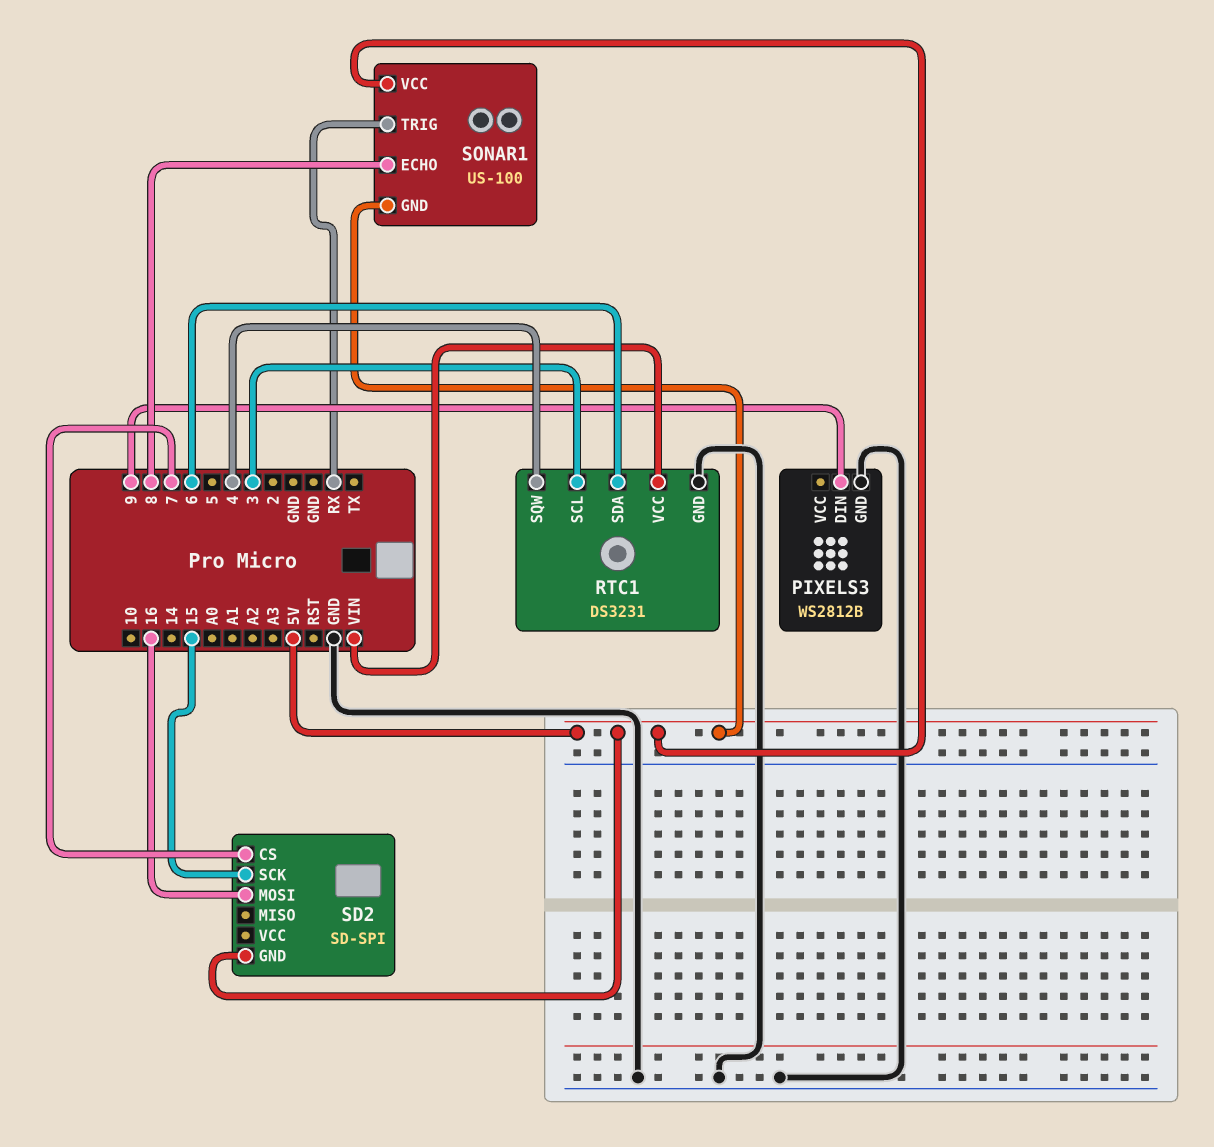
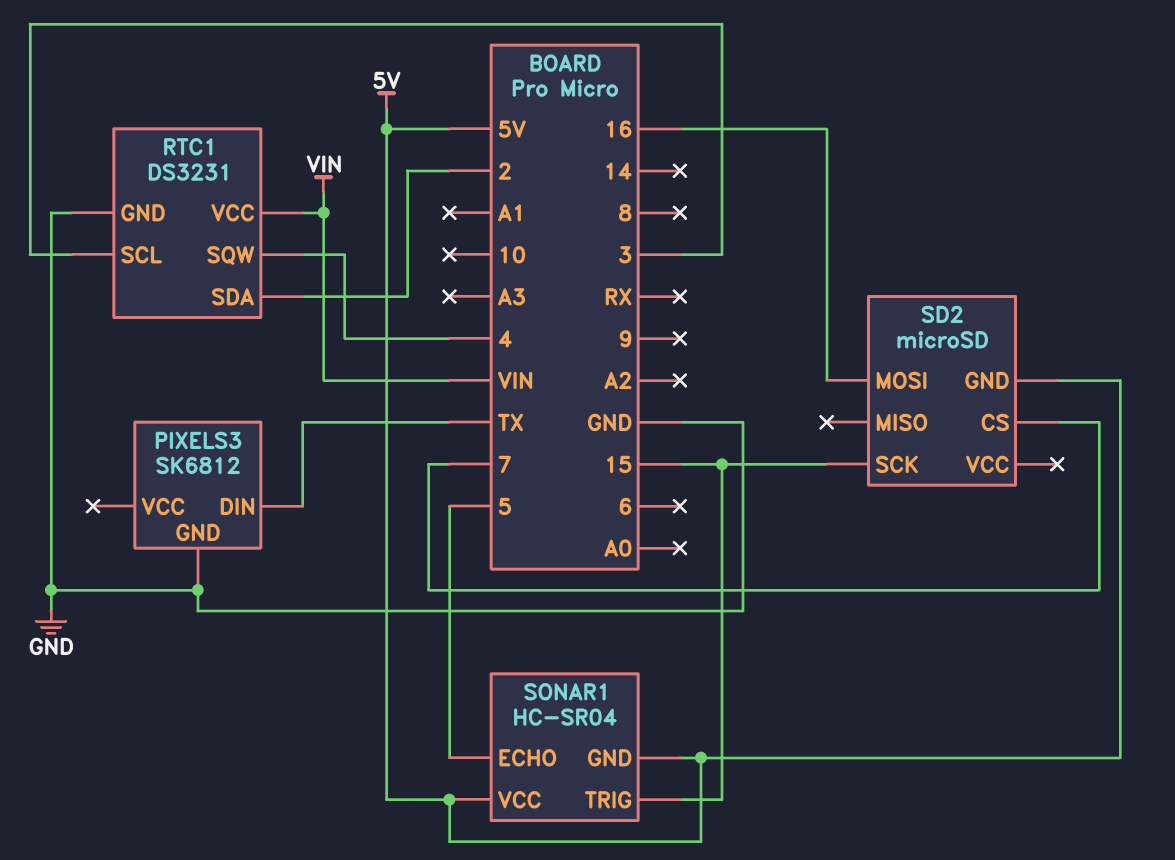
PIXELS3: WS2812B -> SK6812
PIXELS3 pin DIN: 9 -> TX
RTC1 pin SDA: 6 -> 2
SD2: SD-SPI -> microSD
SONAR1: US-100 -> HC-SR04
SONAR1 pin ECHO: 8 -> 5
SONAR1 pin TRIG: RX -> 15

